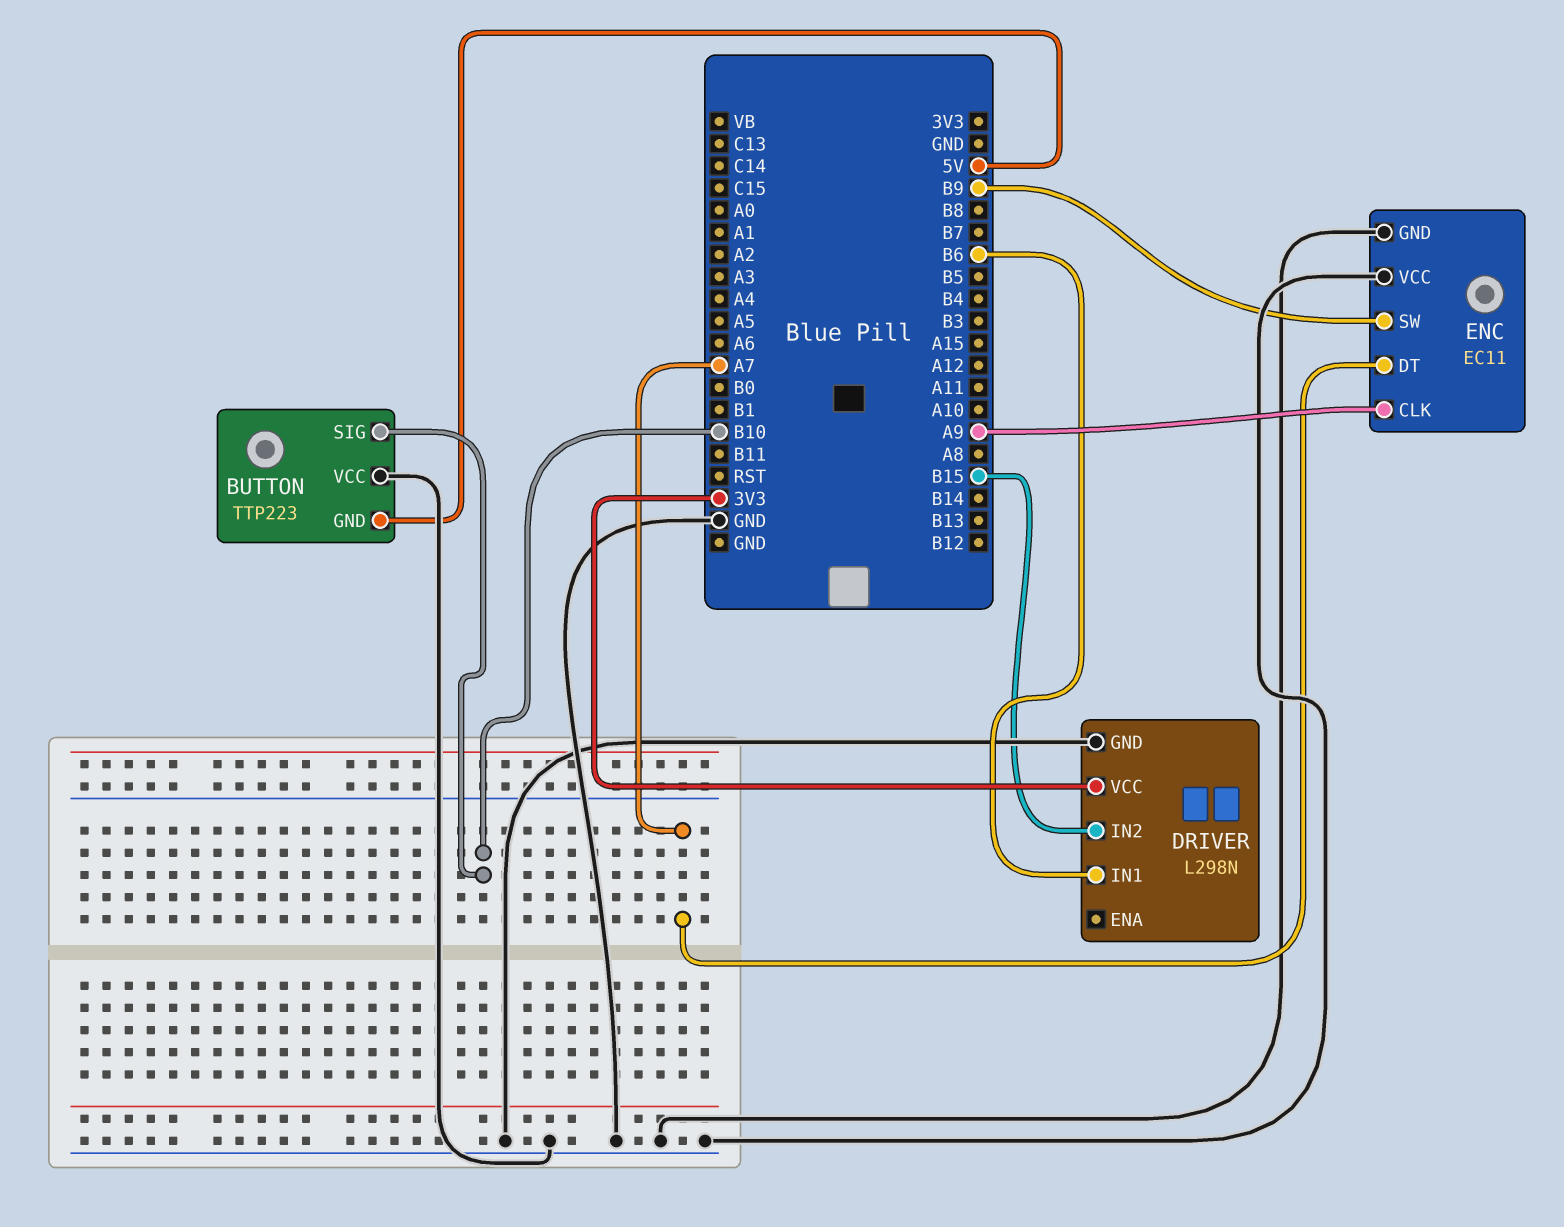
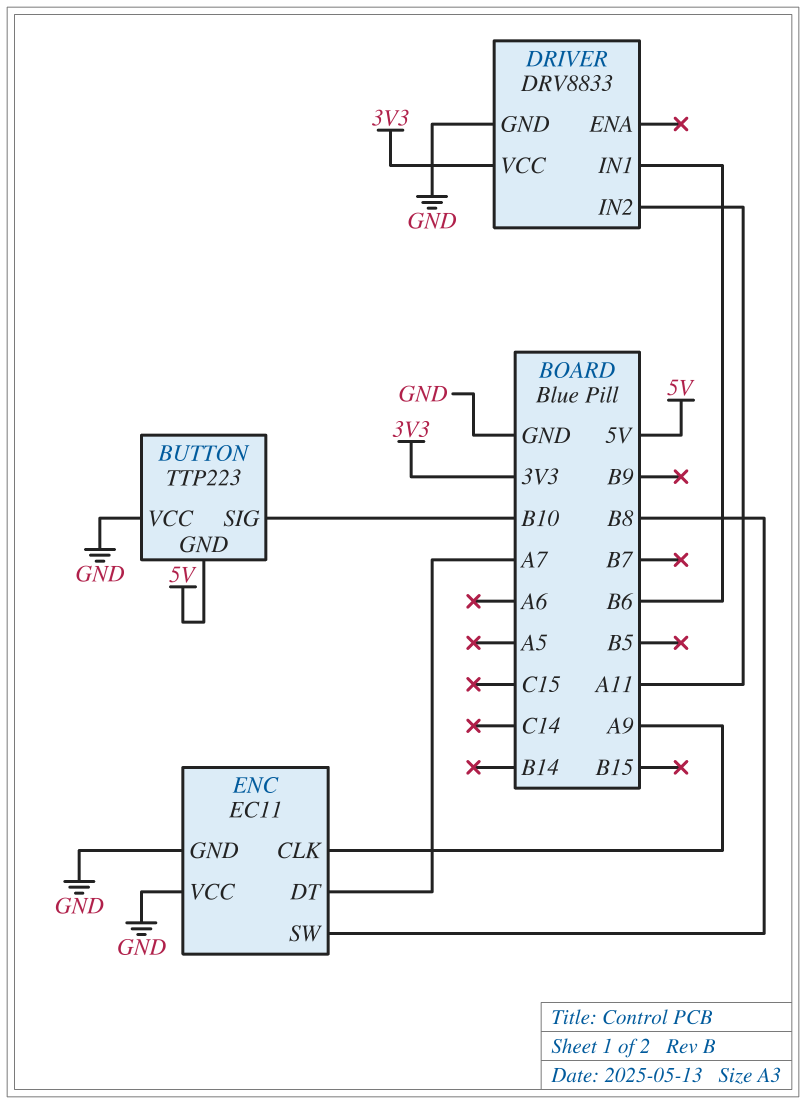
DRIVER: L298N -> DRV8833
DRIVER pin IN2: B15 -> A11
ENC pin SW: B9 -> B8

